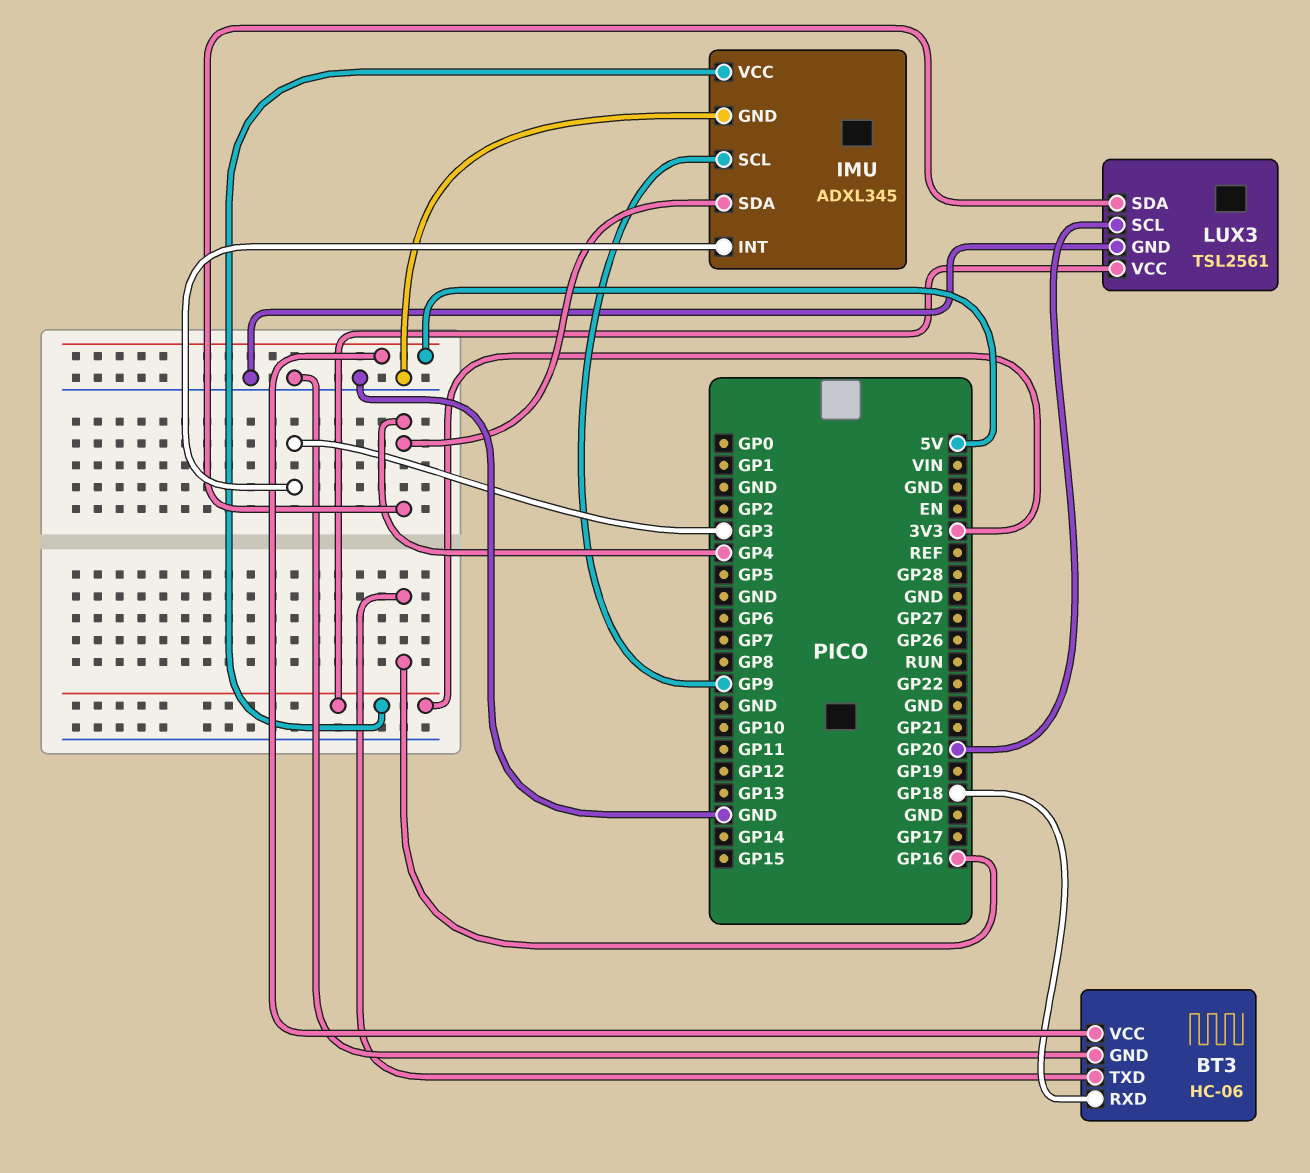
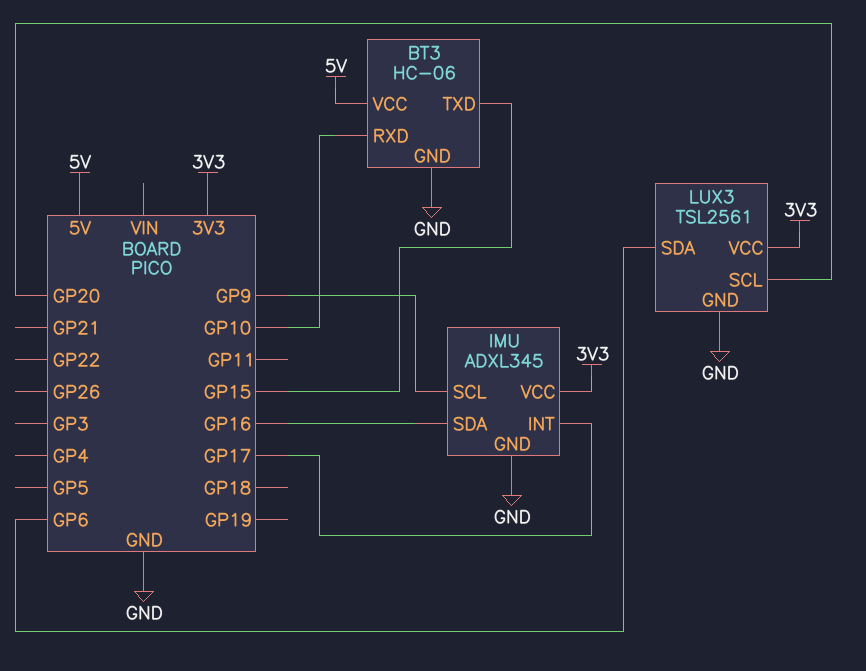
BT3 pin RXD: GP18 -> GP10
BT3 pin TXD: GP16 -> GP15
IMU pin INT: GP3 -> GP17
IMU pin SDA: GP4 -> GP16
LUX3 pin SDA: GP4 -> GP6

